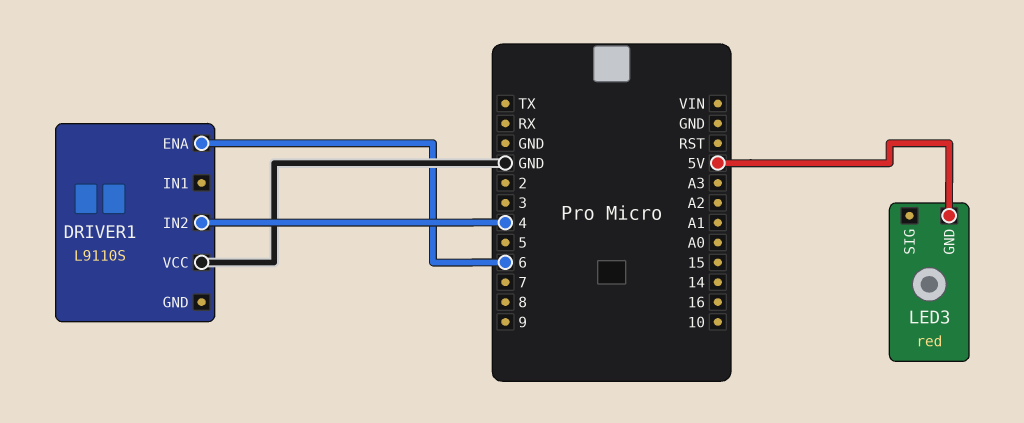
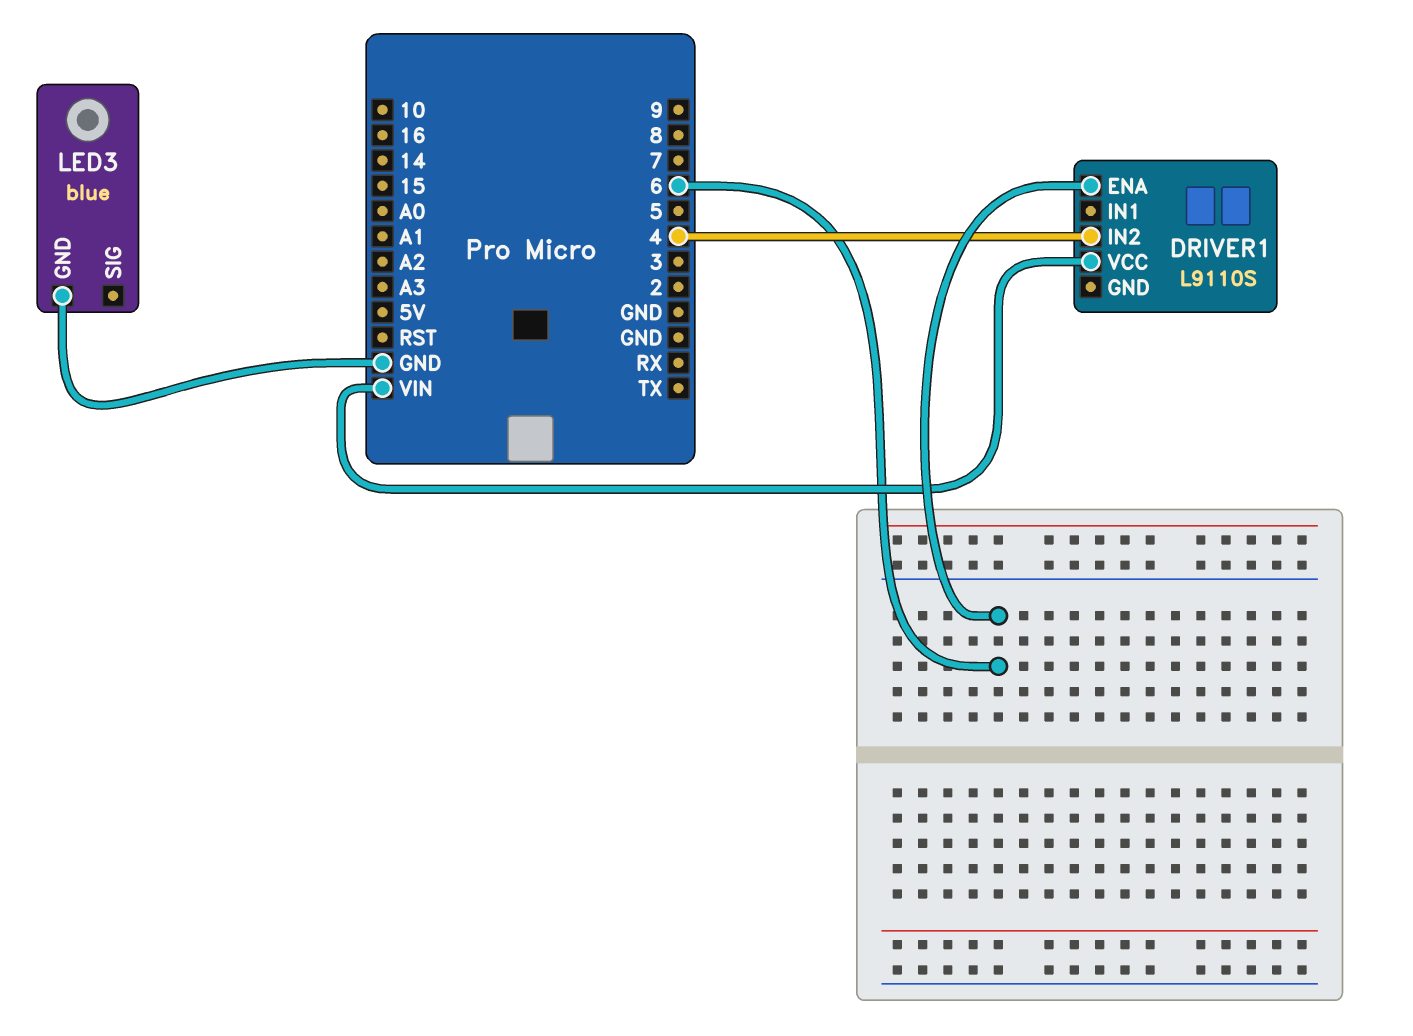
DRIVER1 pin VCC: GND -> VIN
LED3: red -> blue
LED3 pin GND: 5V -> GND

